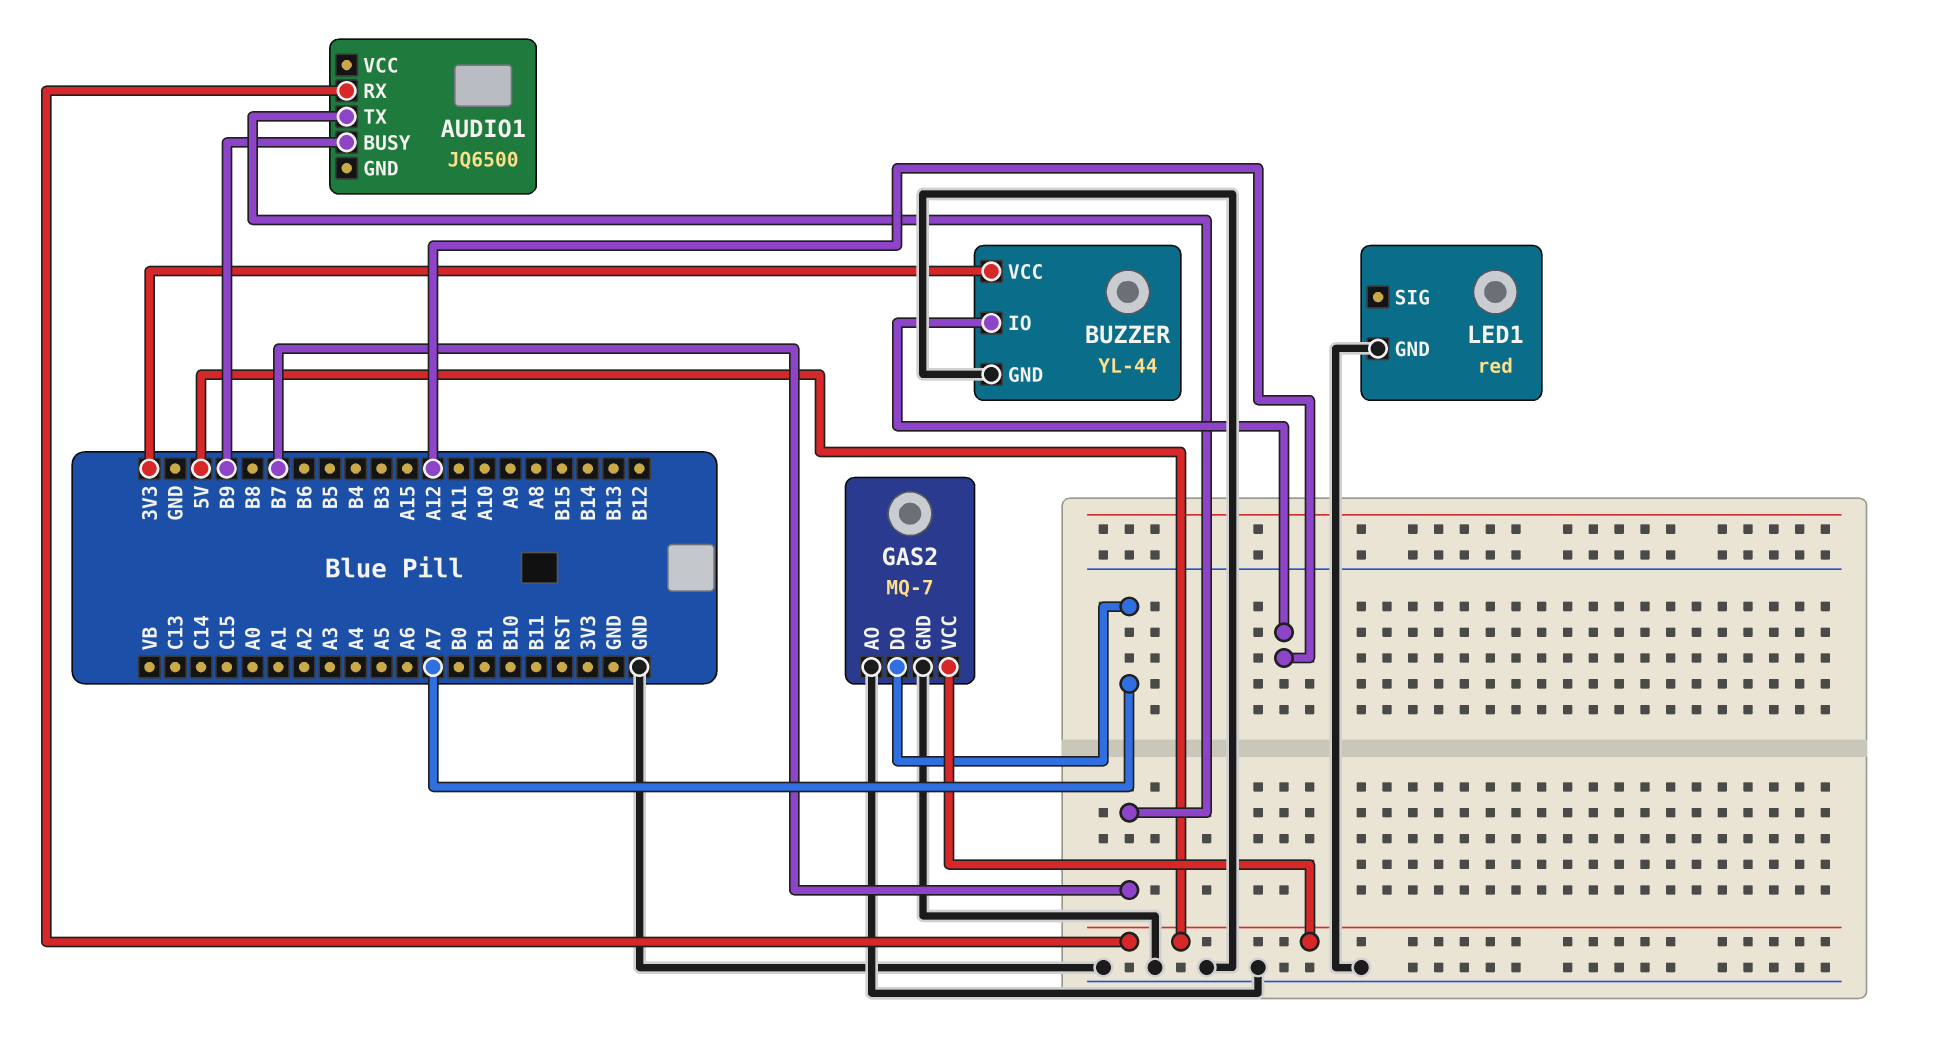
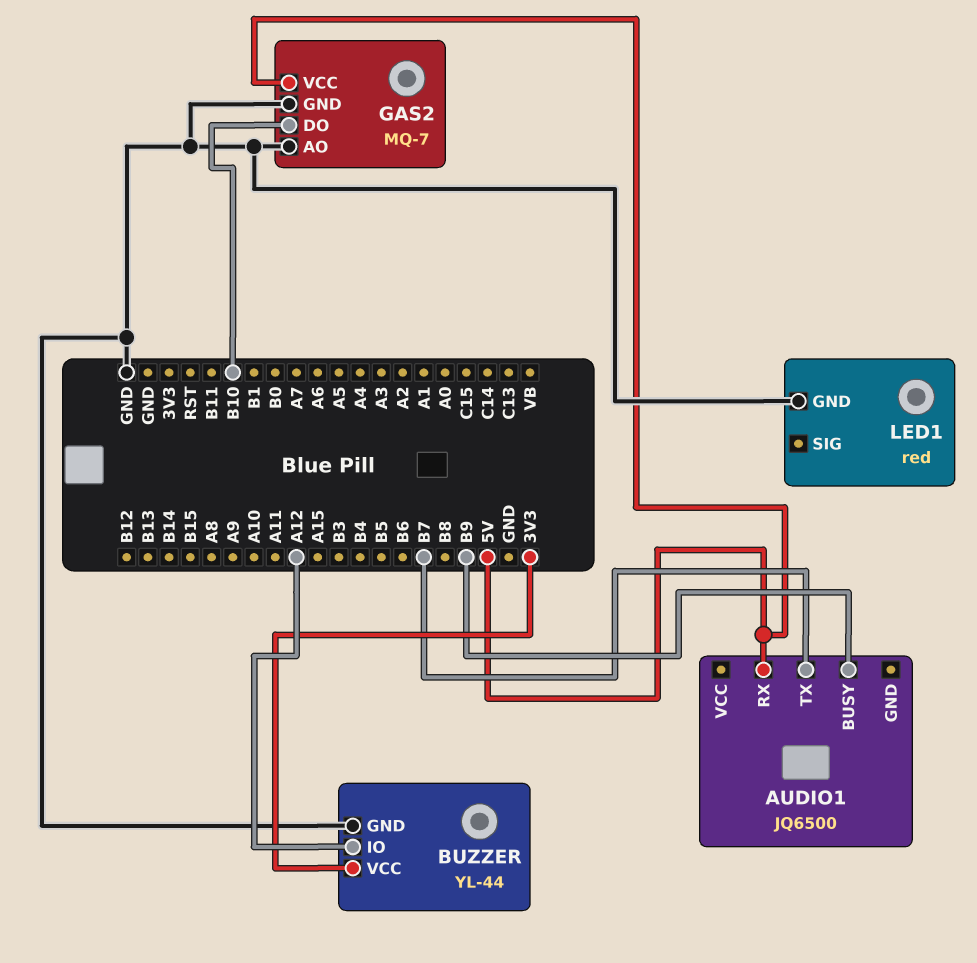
GAS2 pin DO: A7 -> B10

